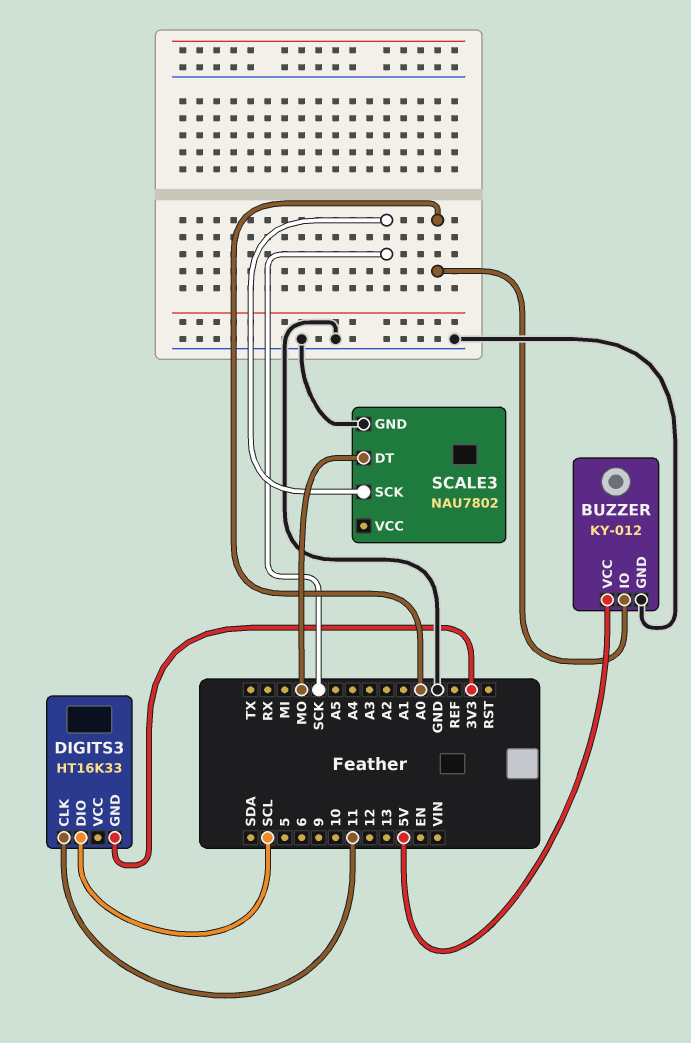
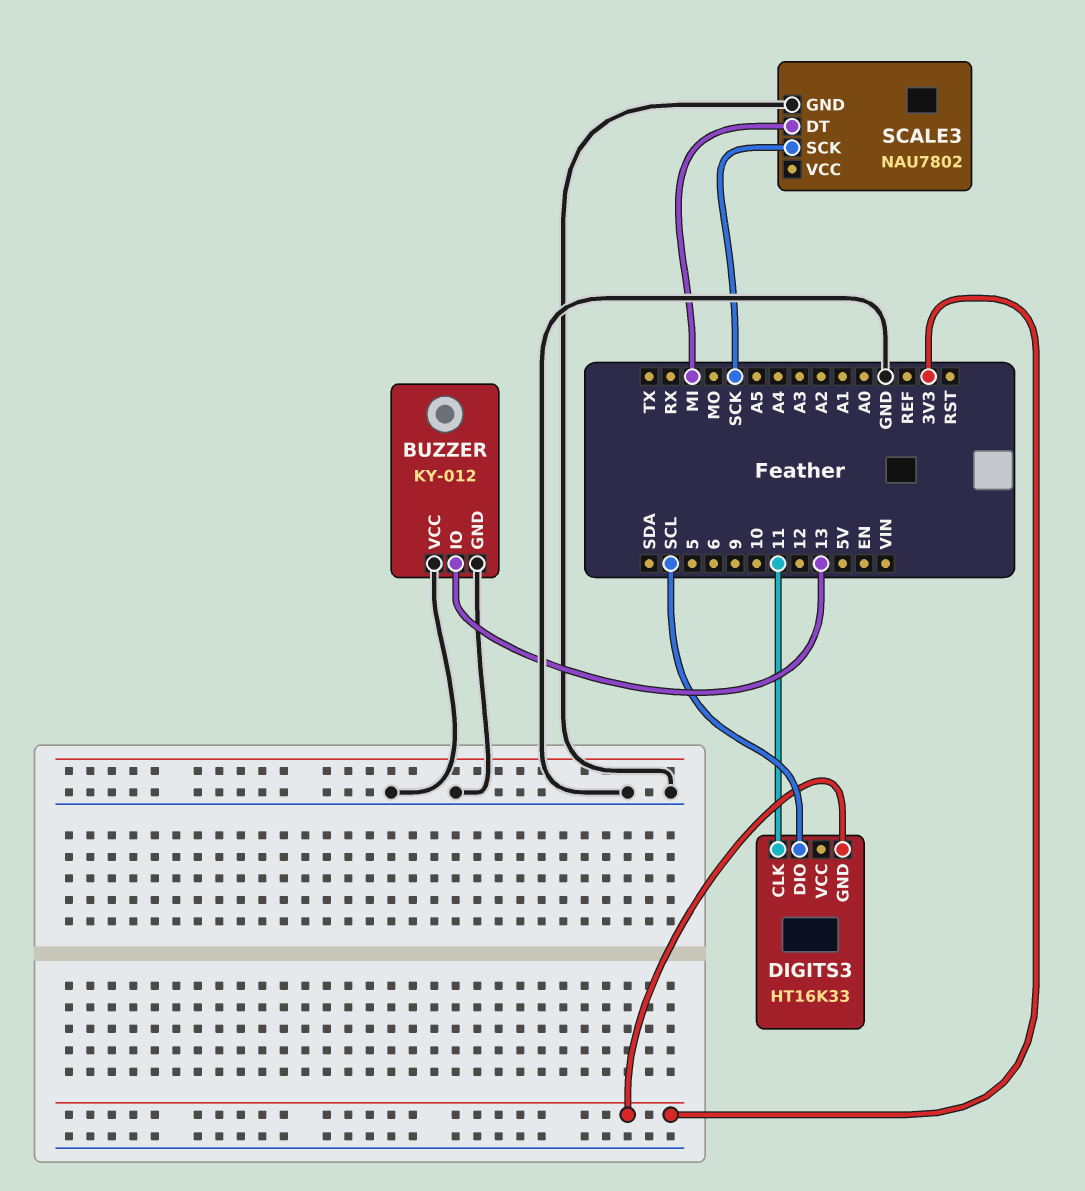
BUZZER pin IO: A0 -> 13
BUZZER pin VCC: 5V -> GND
SCALE3 pin DT: MO -> MI

